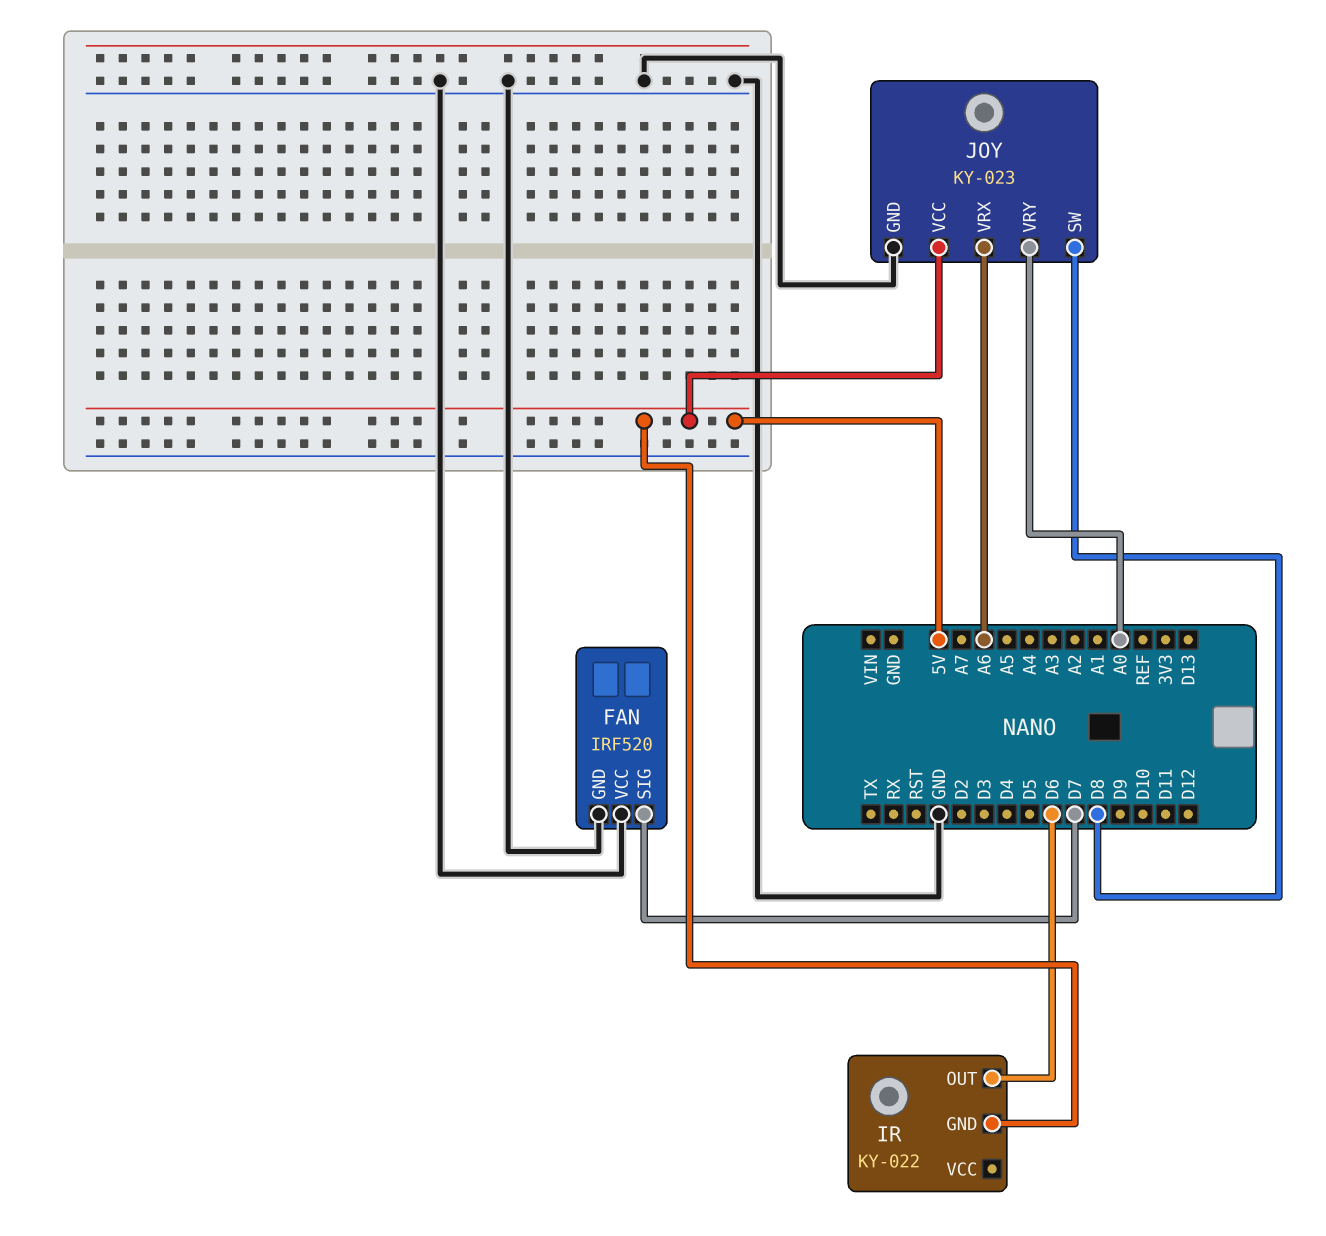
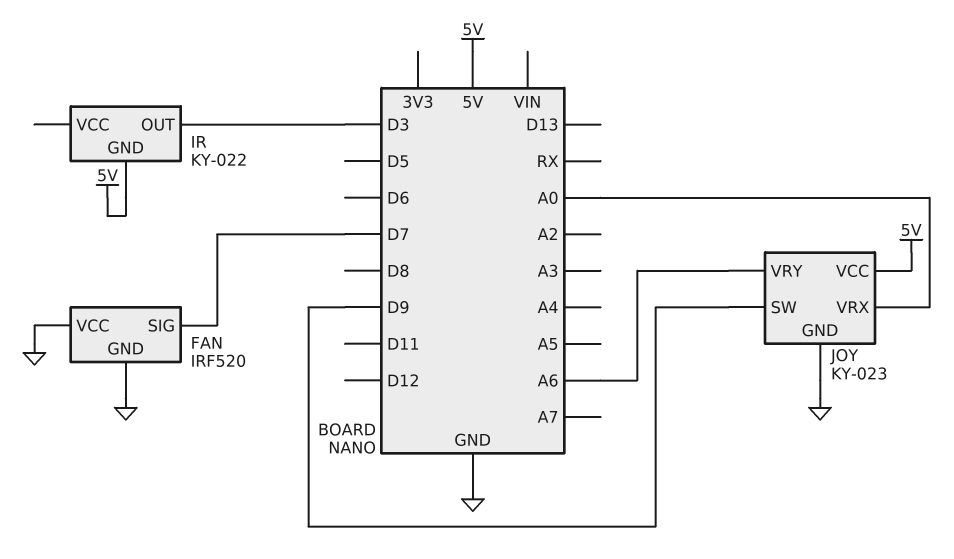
IR pin OUT: D6 -> D3
JOY pin SW: D8 -> D9
JOY pin VRX: A6 -> A0
JOY pin VRY: A0 -> A6

